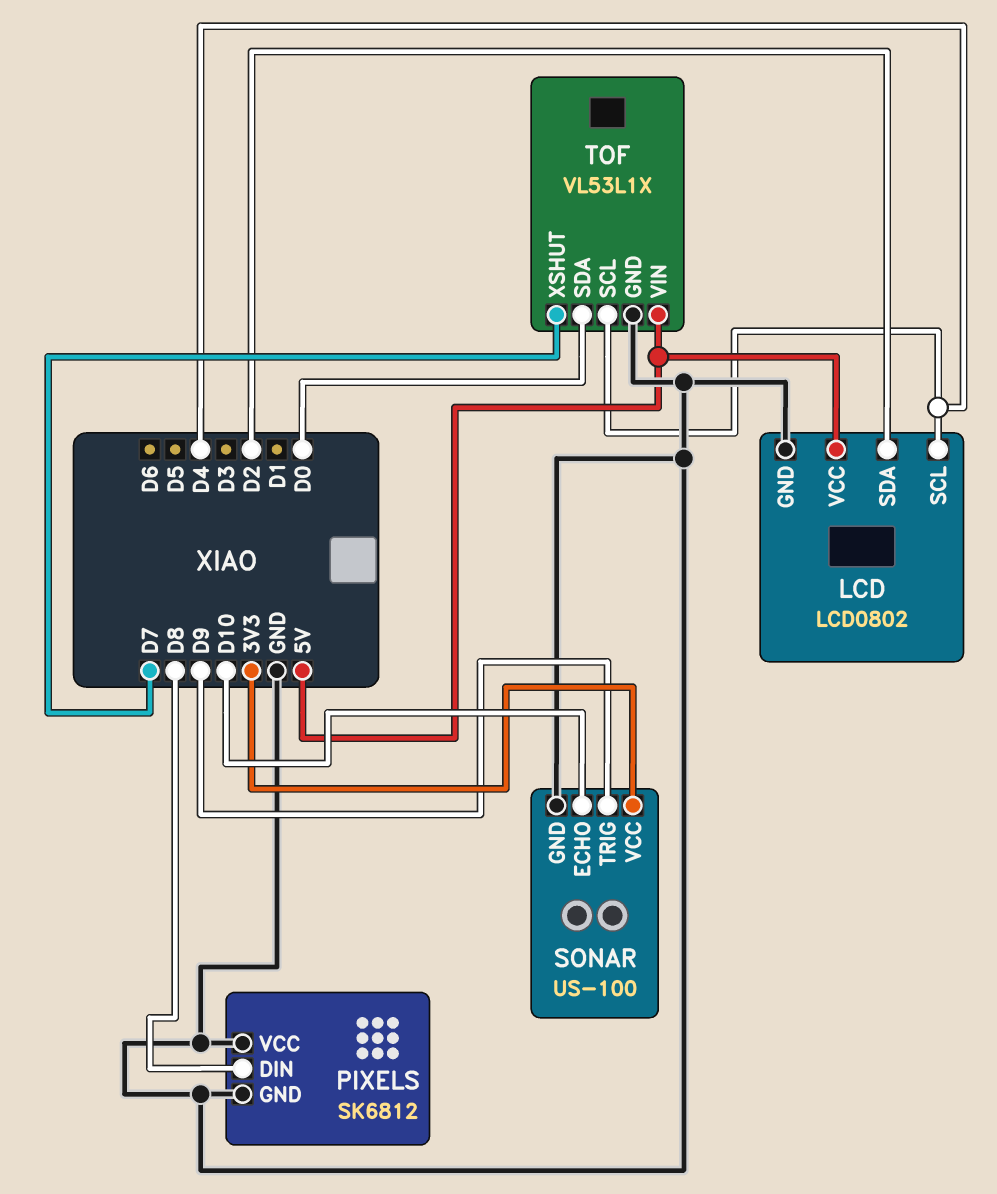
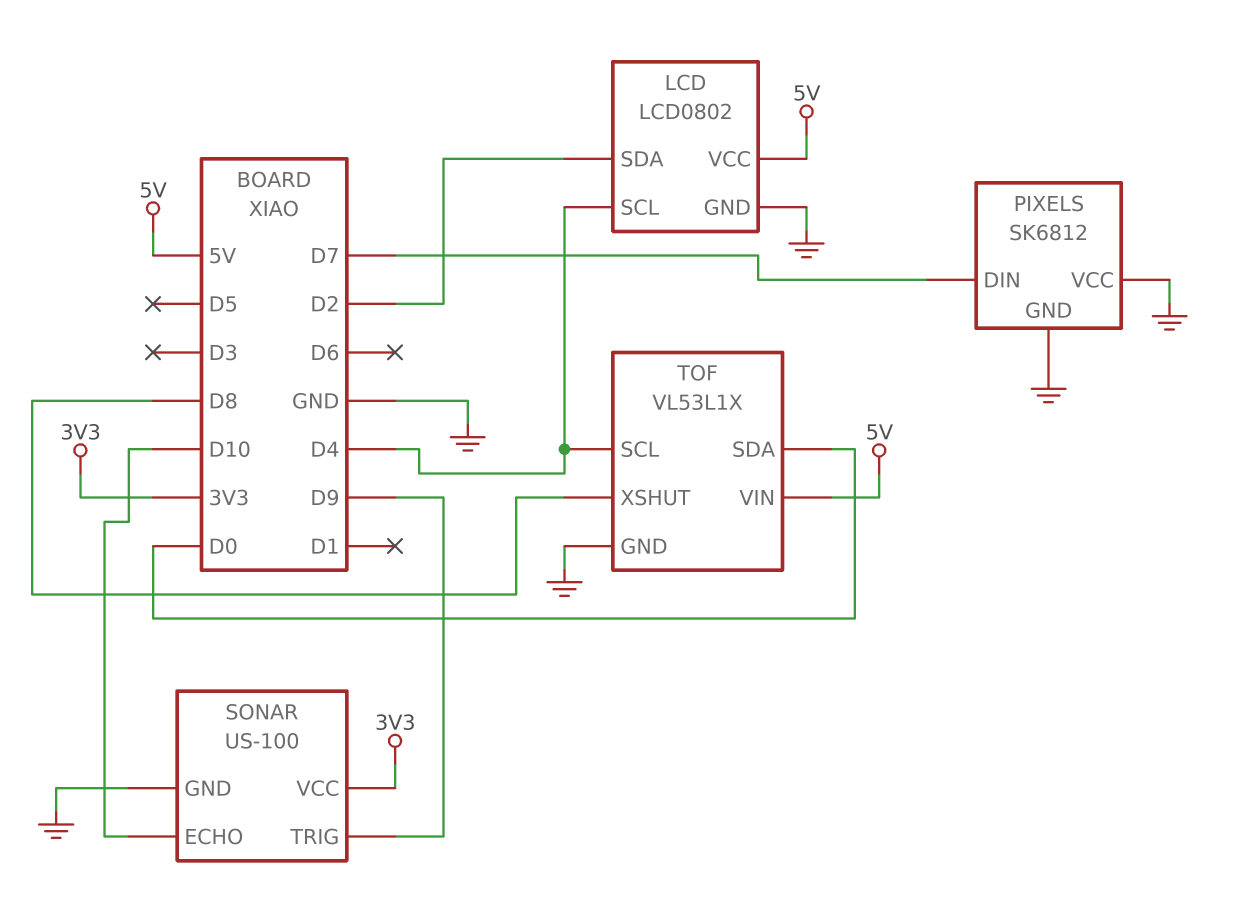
PIXELS pin DIN: D8 -> D7
TOF pin XSHUT: D7 -> D8

